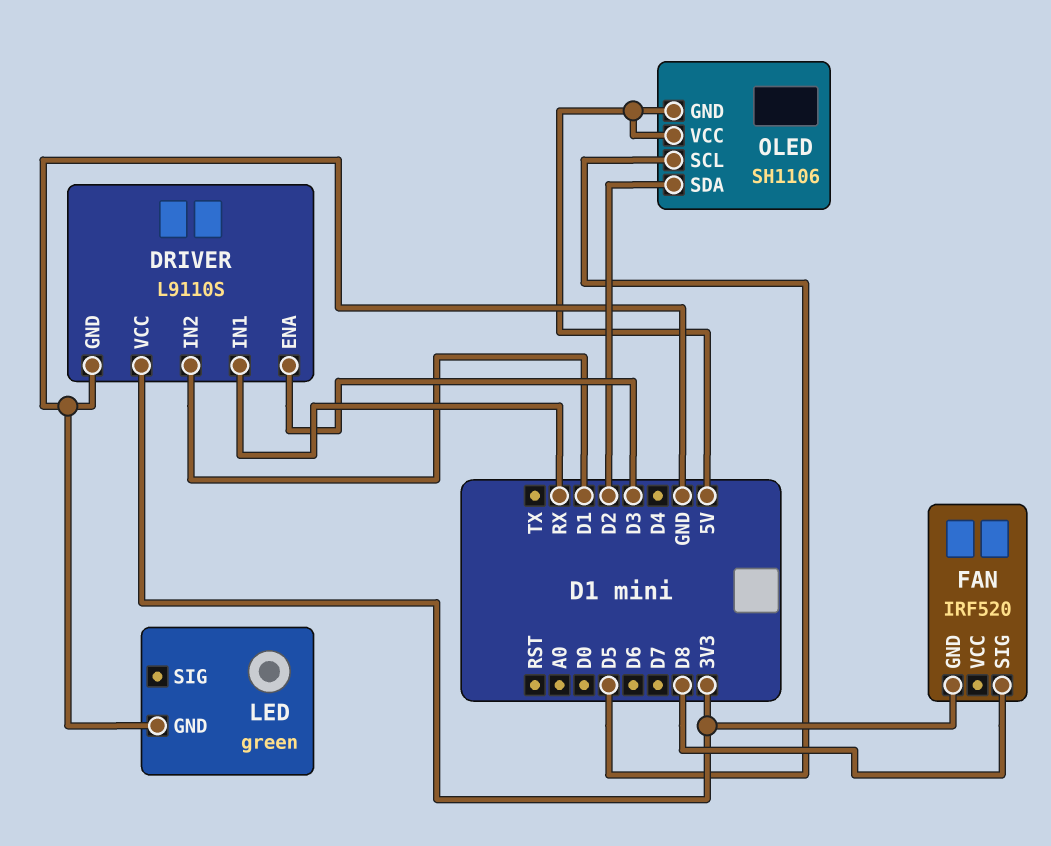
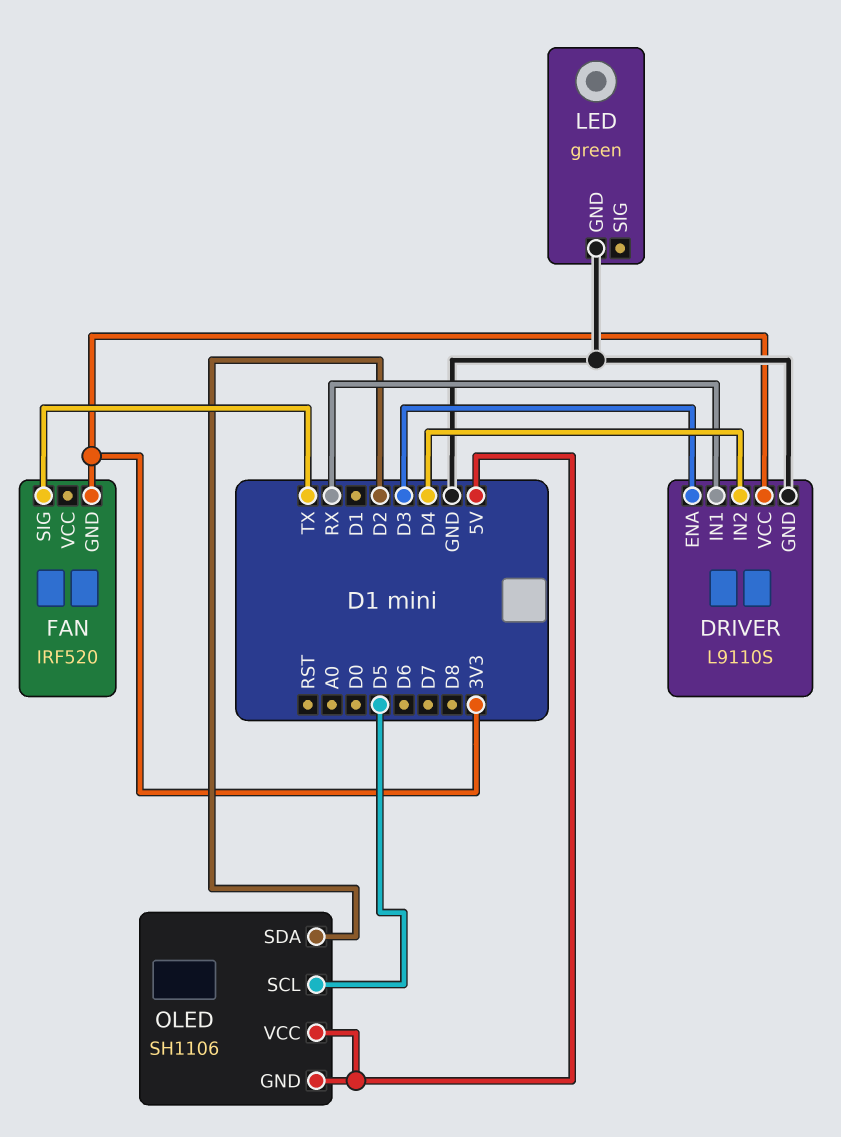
DRIVER pin IN2: D1 -> D4
FAN pin SIG: D8 -> TX

